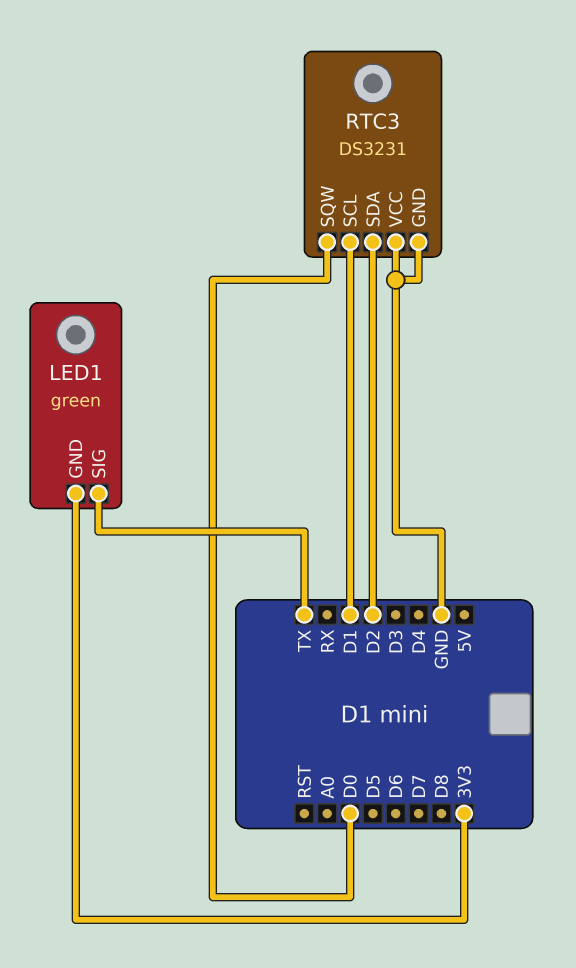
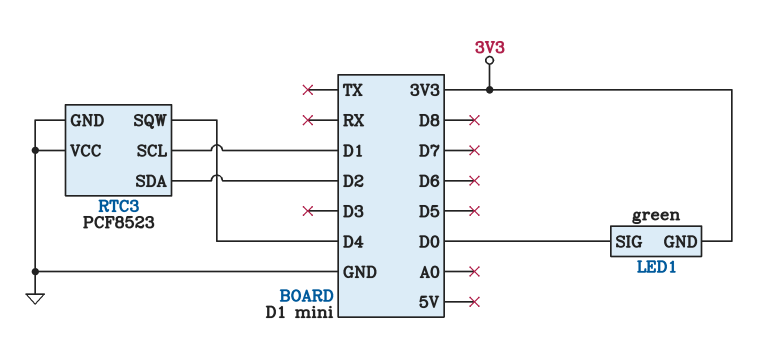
LED1 pin SIG: TX -> D0
RTC3: DS3231 -> PCF8523
RTC3 pin SQW: D0 -> D4

